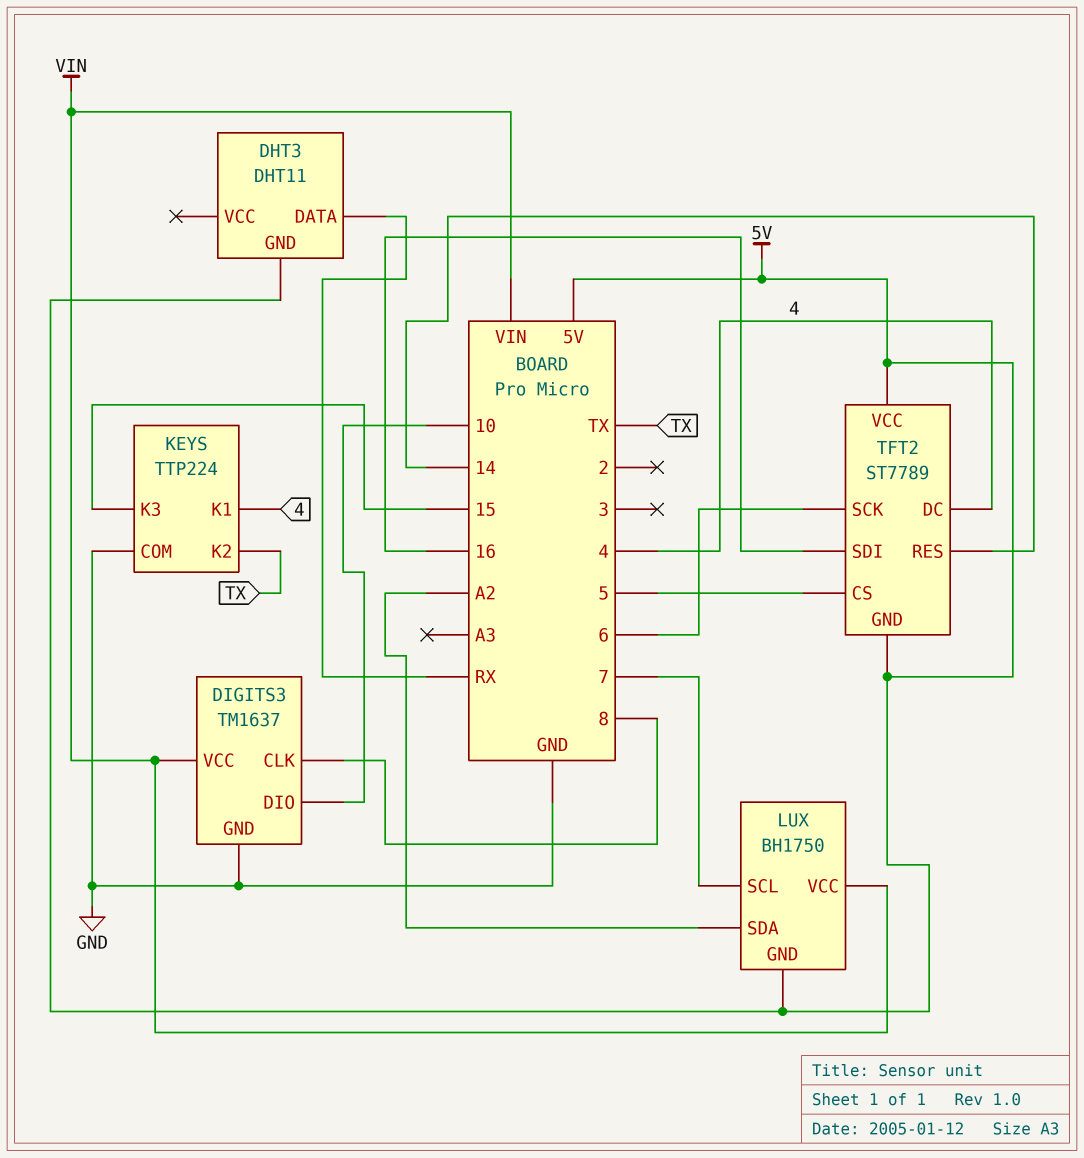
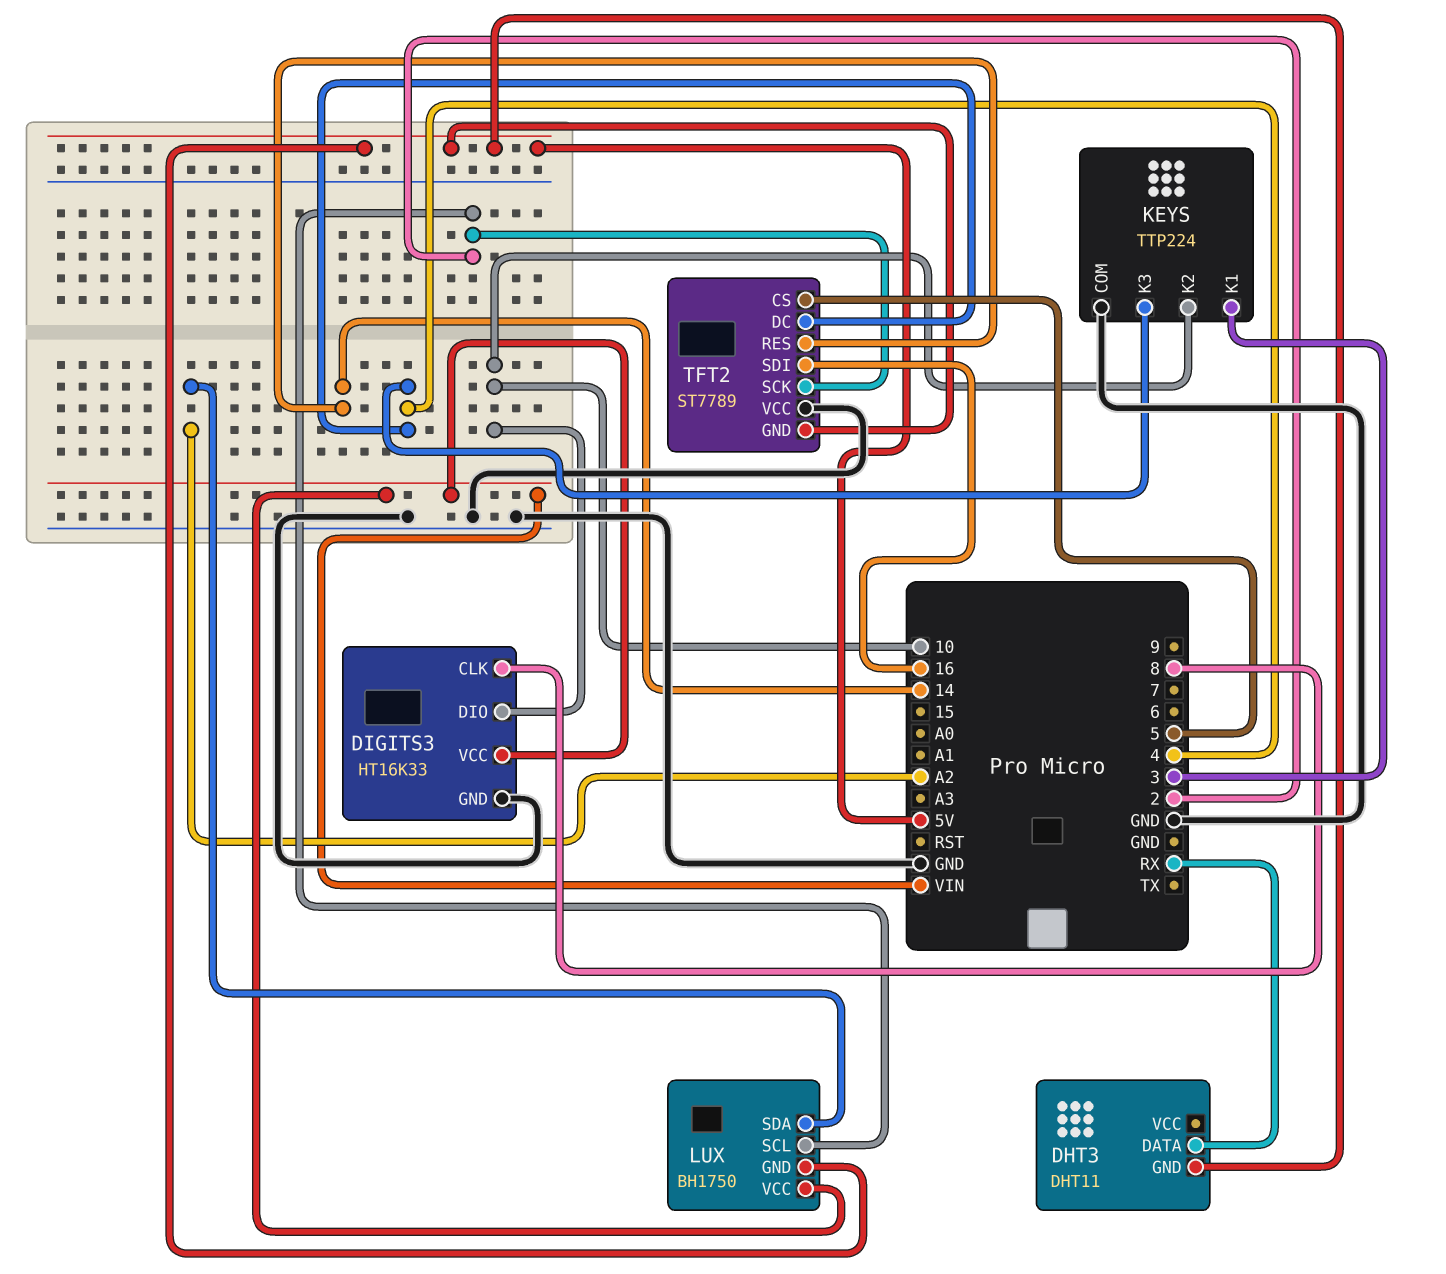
DIGITS3: TM1637 -> HT16K33
KEYS pin K1: 4 -> 3
KEYS pin K2: TX -> 10
KEYS pin K3: 15 -> 4
LUX pin SCL: 7 -> 2
TFT2 pin SCK: 6 -> 2
TFT2 pin VCC: 5V -> GND

